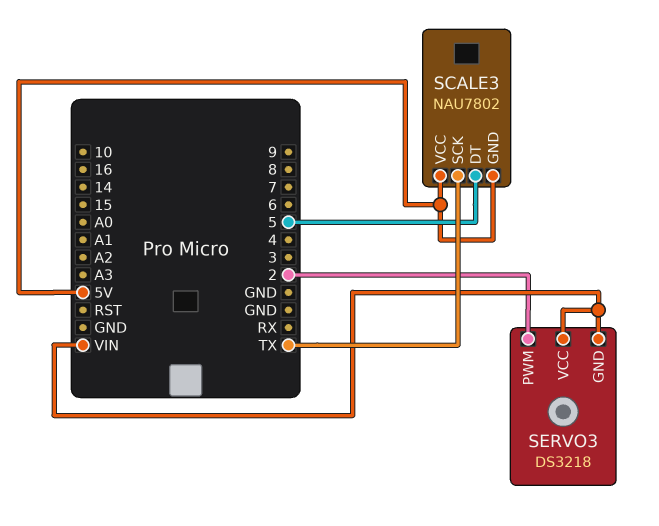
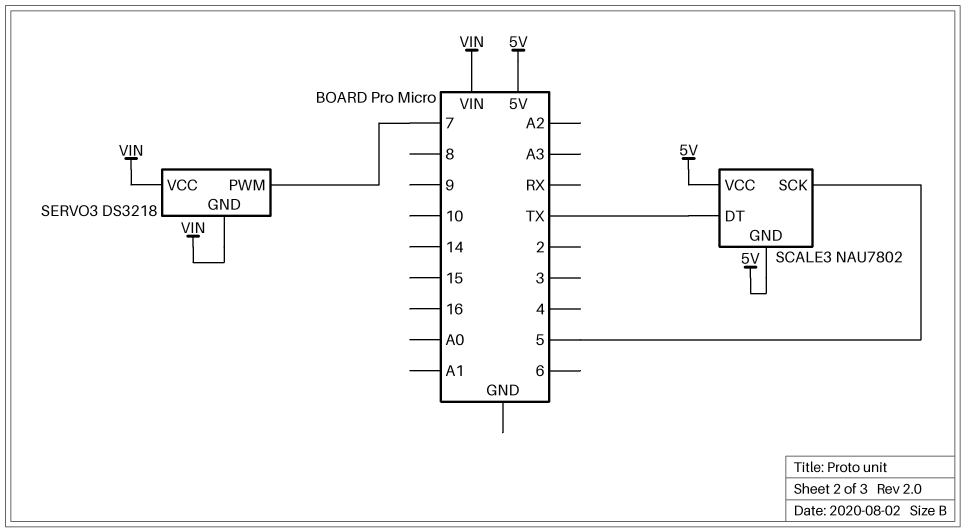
SCALE3 pin DT: 5 -> TX
SCALE3 pin SCK: TX -> 5
SERVO3 pin PWM: 2 -> 7

